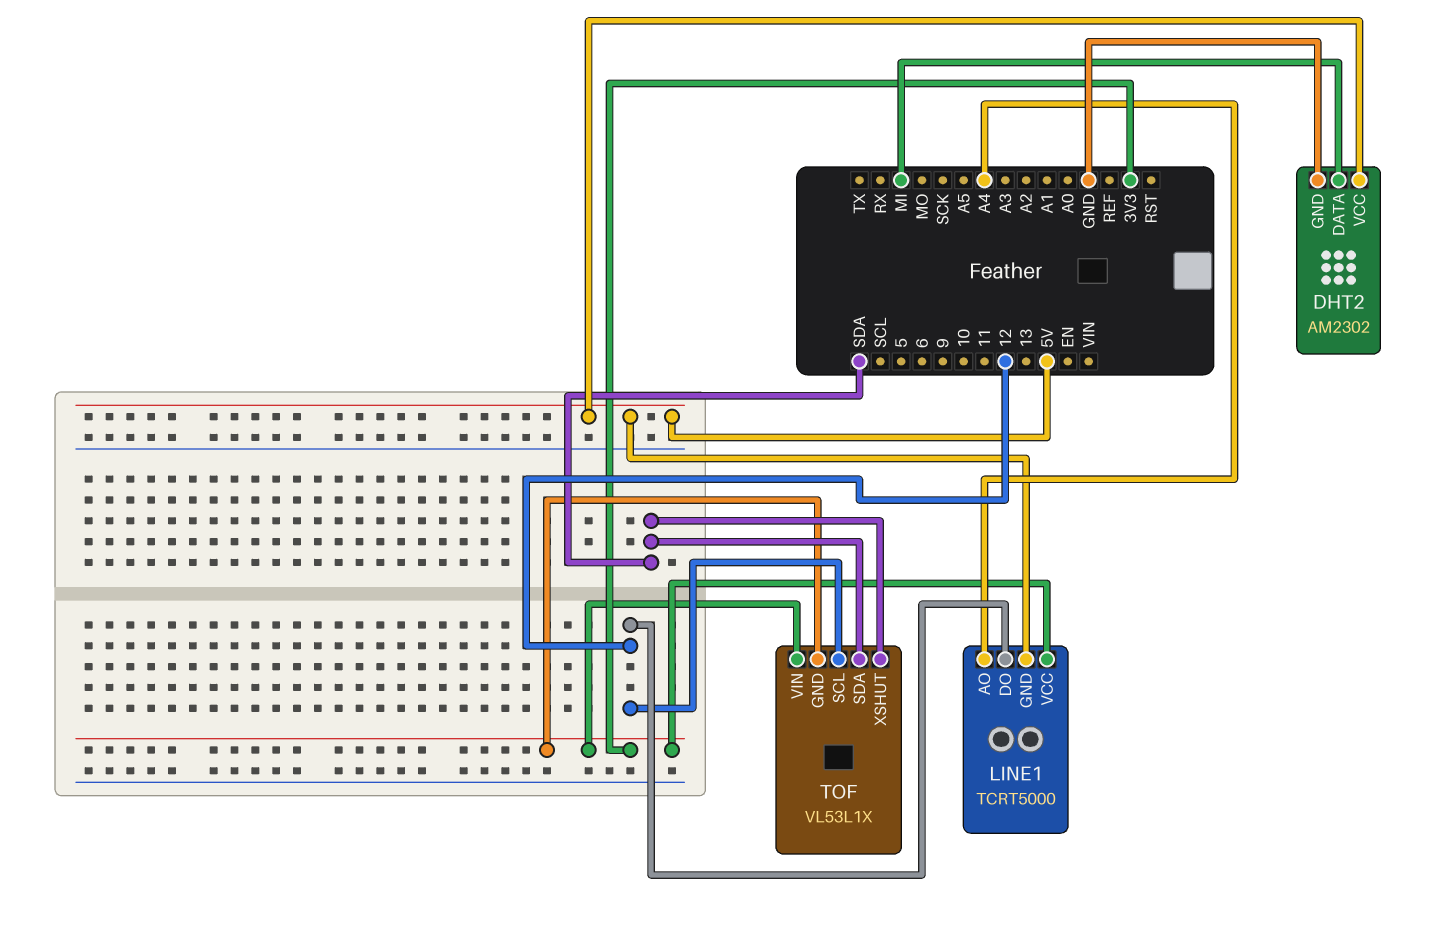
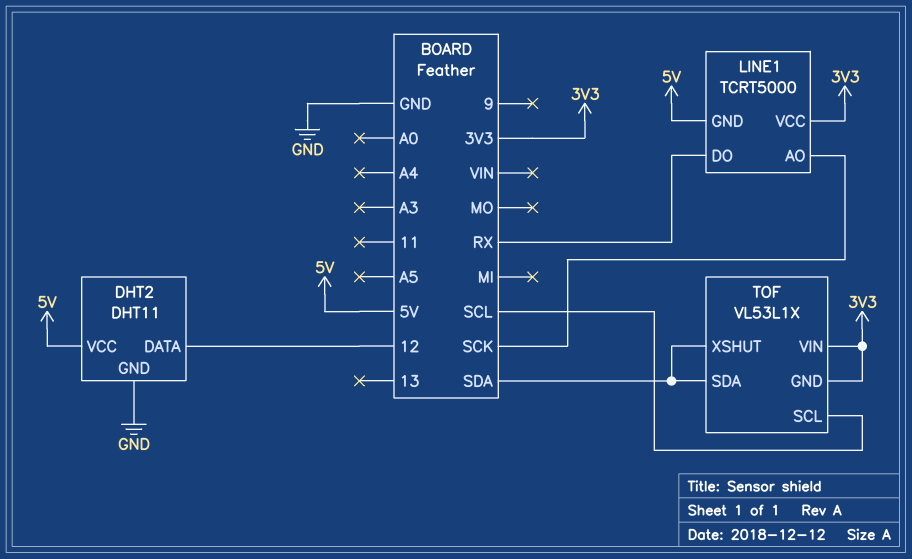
DHT2: AM2302 -> DHT11
DHT2 pin DATA: MI -> 12
LINE1 pin AO: A4 -> SCK
LINE1 pin DO: 12 -> RX
TOF pin SCL: 12 -> SCL

